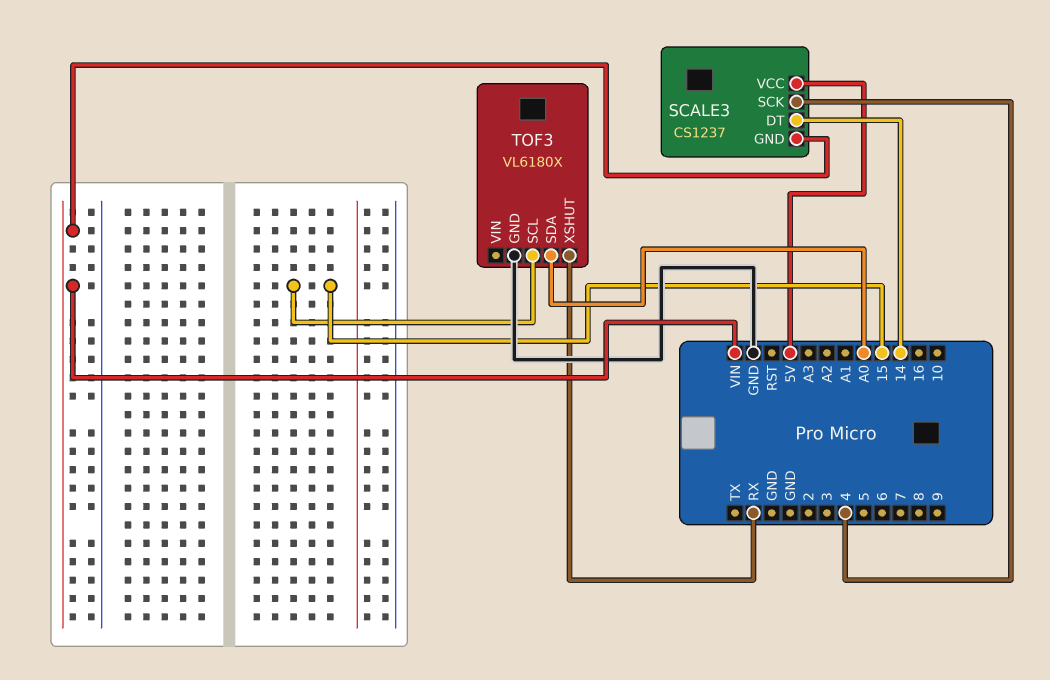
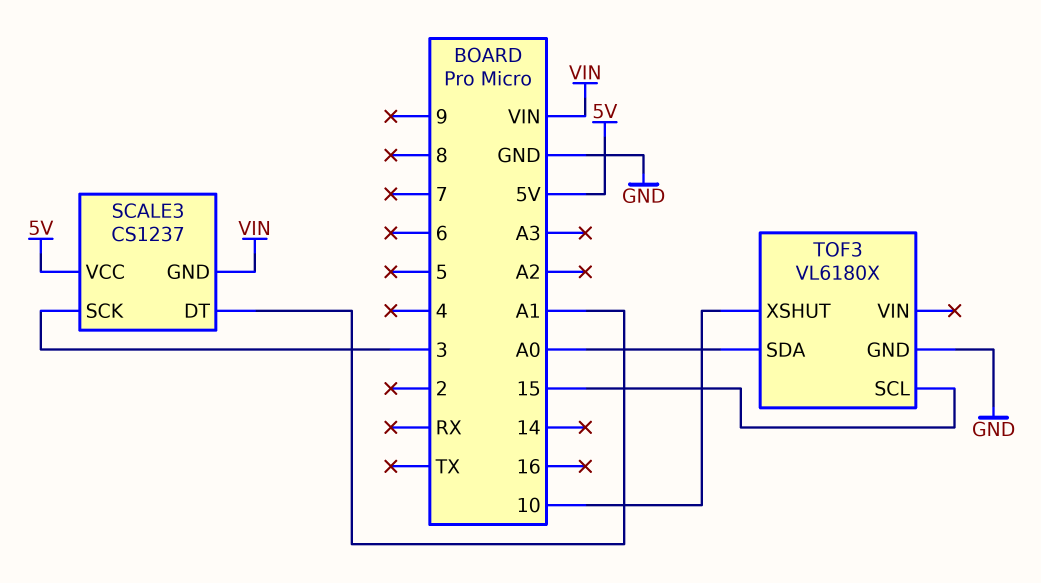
SCALE3 pin DT: 14 -> A1
SCALE3 pin SCK: 4 -> 3
TOF3 pin XSHUT: RX -> 10

